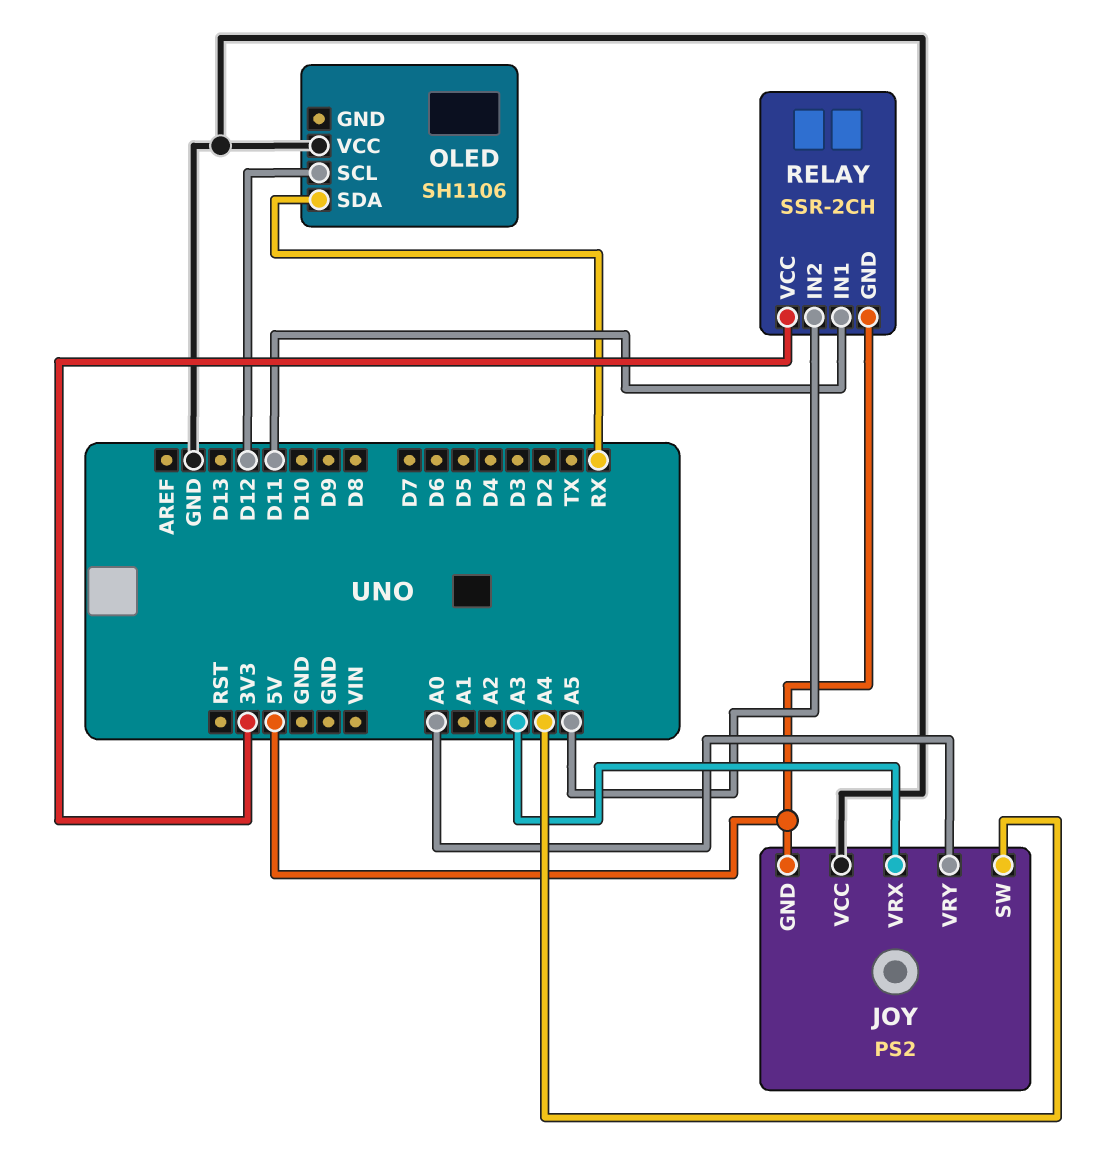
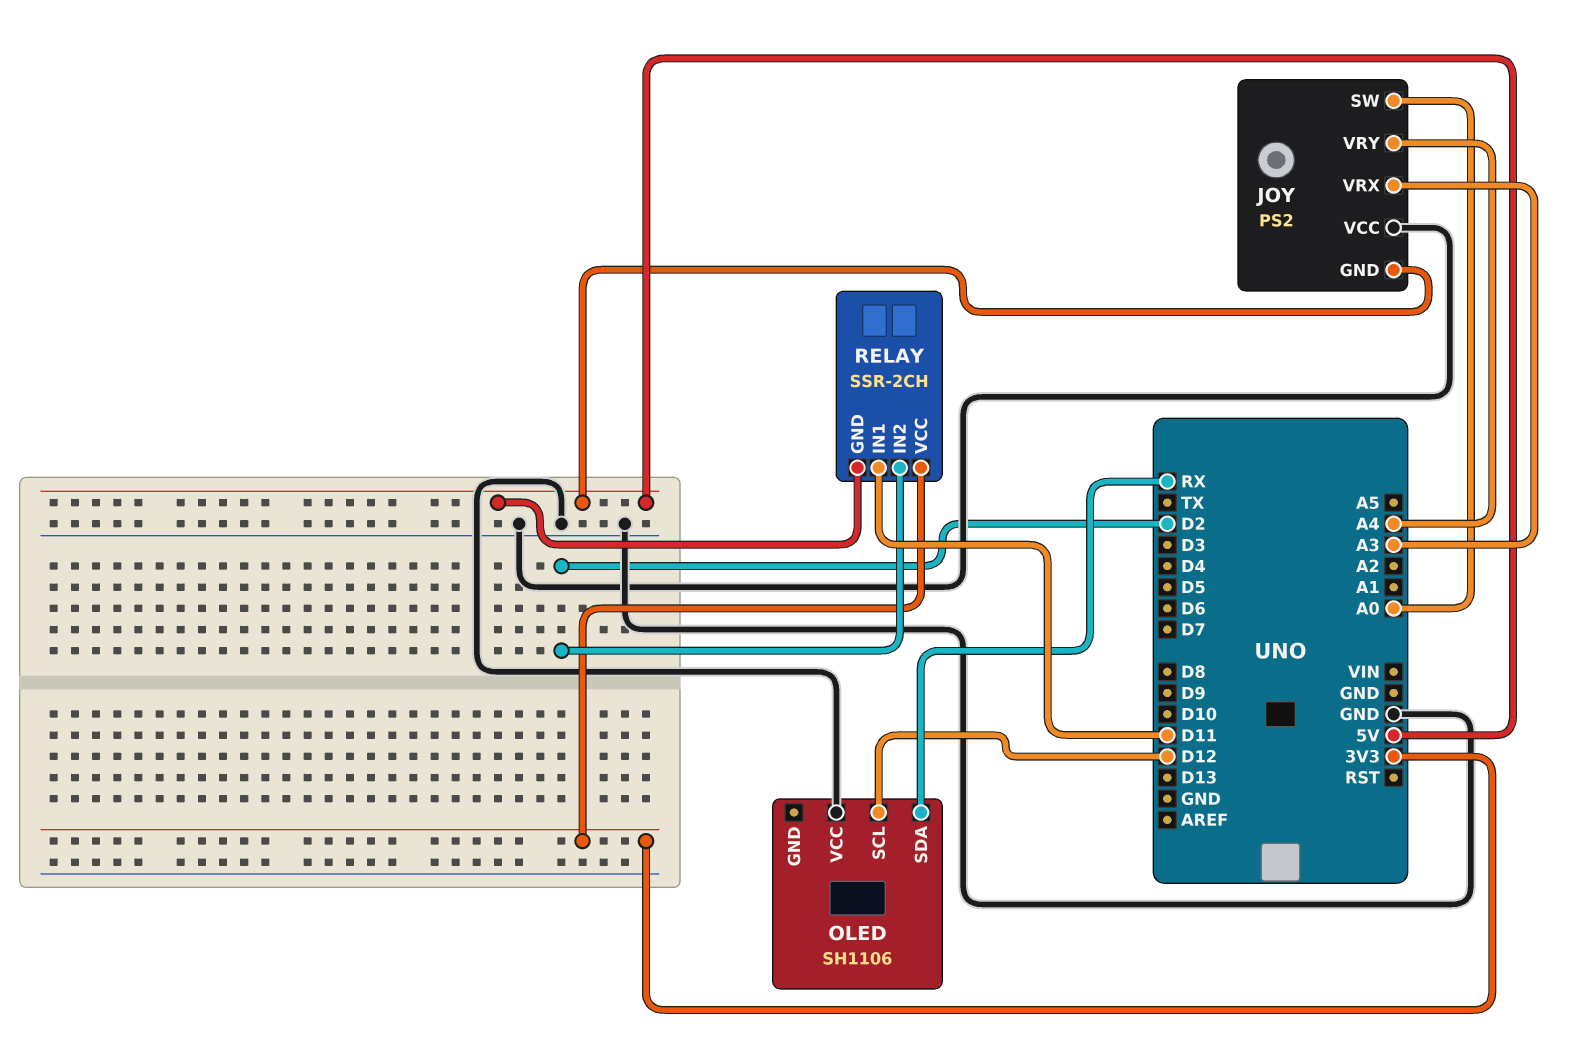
JOY pin SW: A4 -> A0
JOY pin VRY: A0 -> A4
RELAY pin IN2: A5 -> D2

